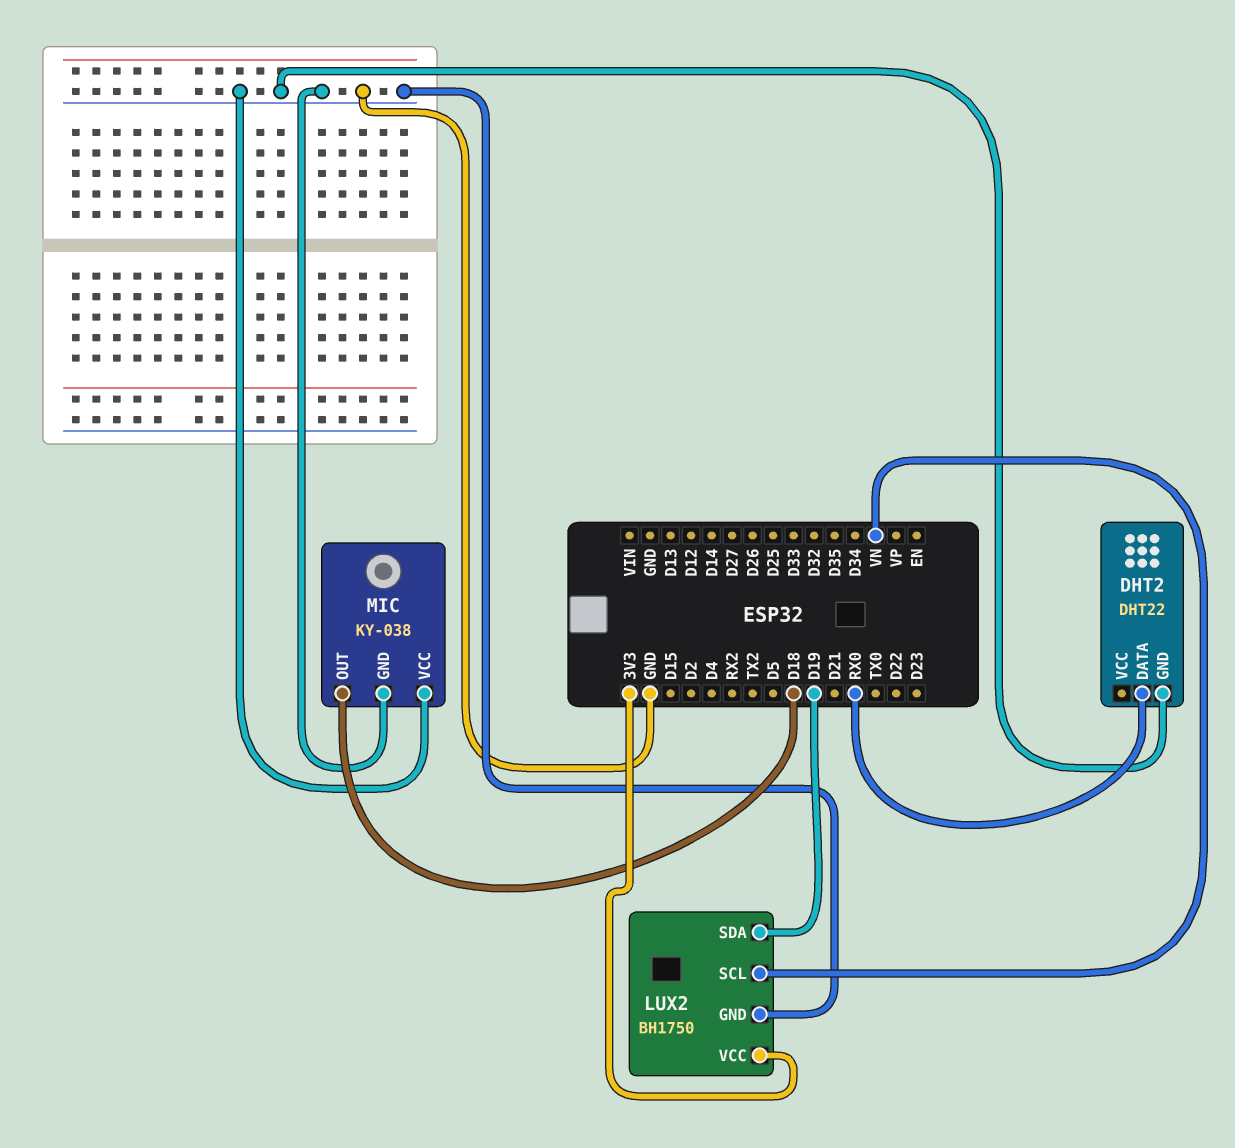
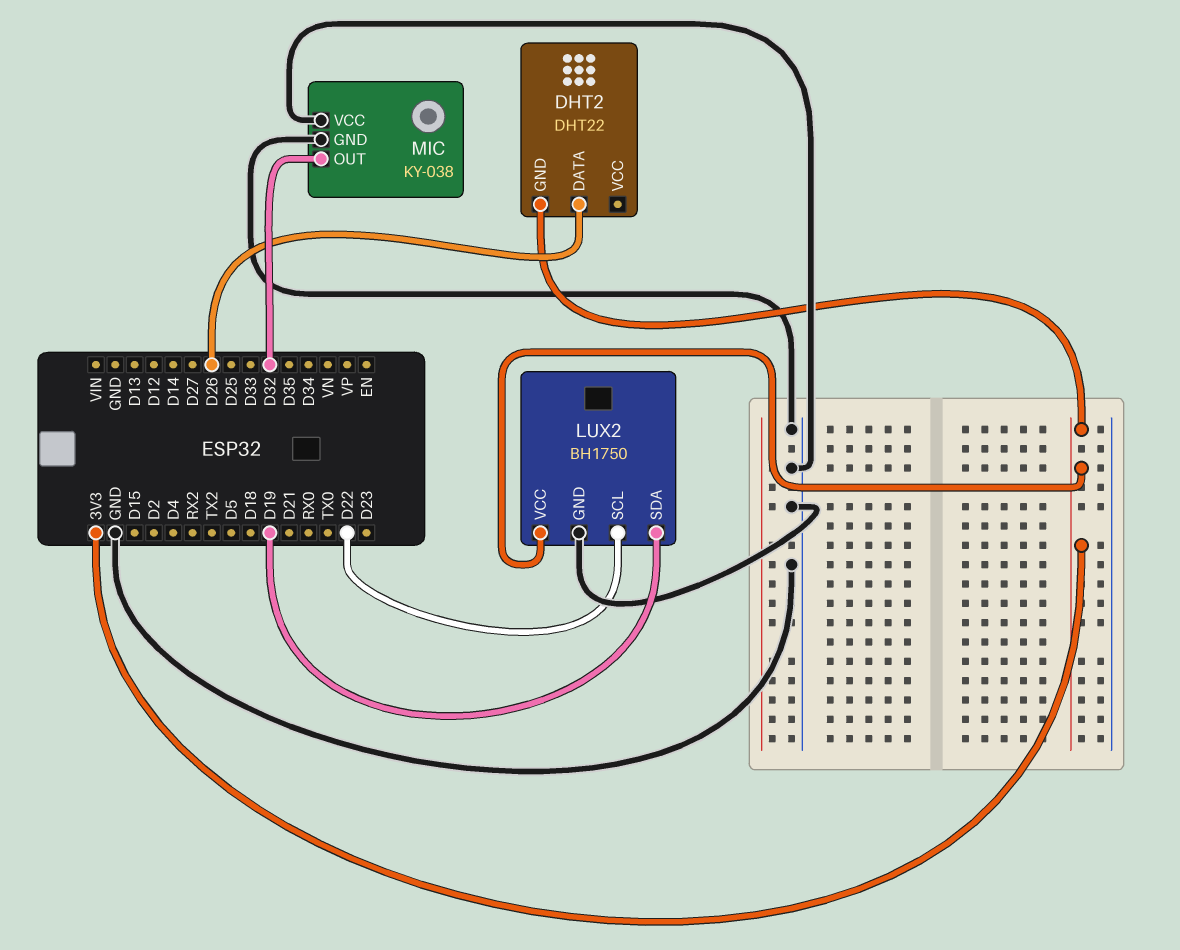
DHT2 pin DATA: RX0 -> D26
DHT2 pin GND: GND -> 3V3
LUX2 pin SCL: VN -> D22
MIC pin OUT: D18 -> D32

